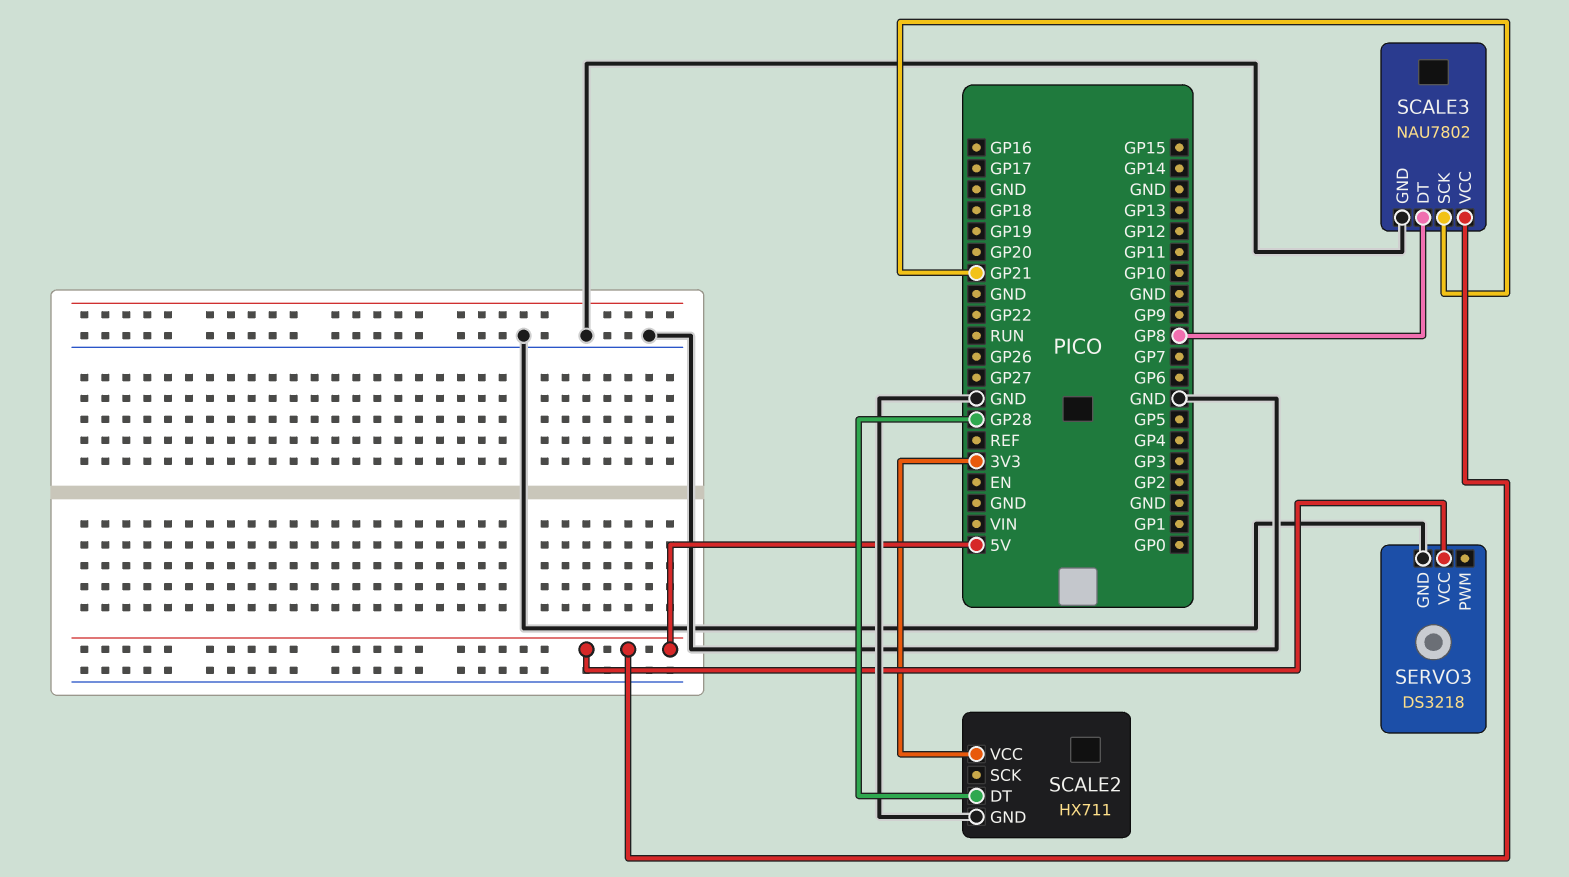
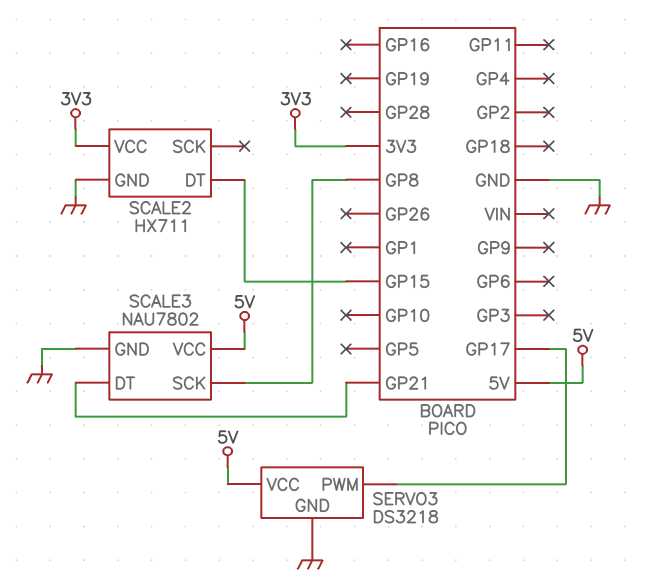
SCALE2 pin DT: GP28 -> GP15
SCALE3 pin DT: GP8 -> GP21
SCALE3 pin SCK: GP21 -> GP8
SERVO3 pin PWM: none -> GP17

